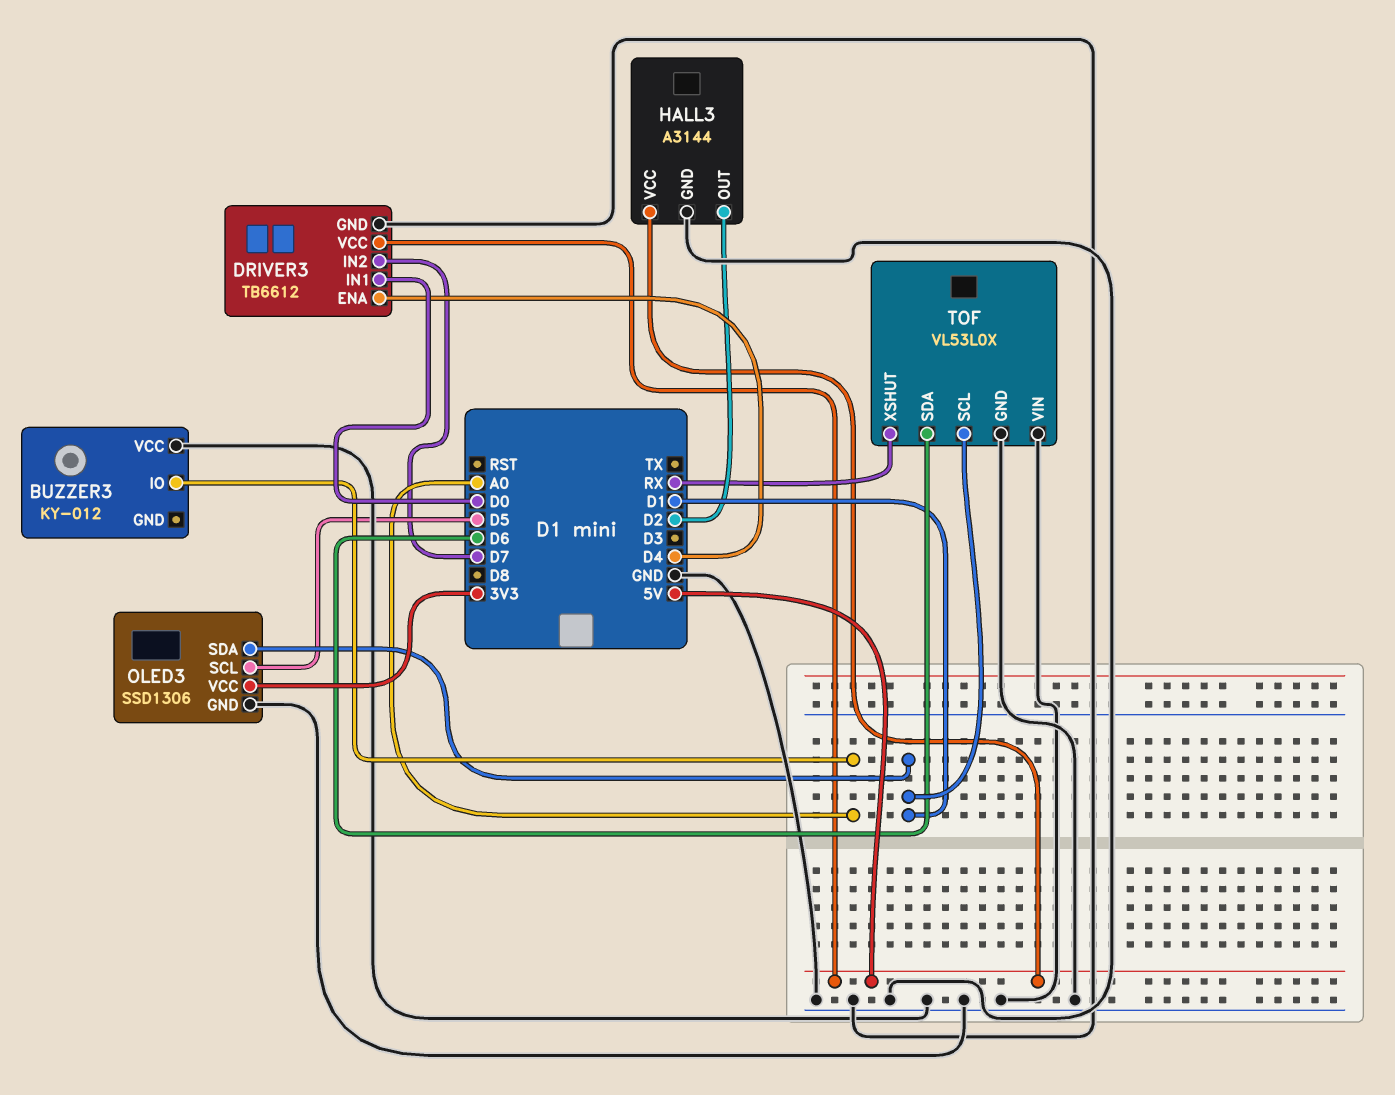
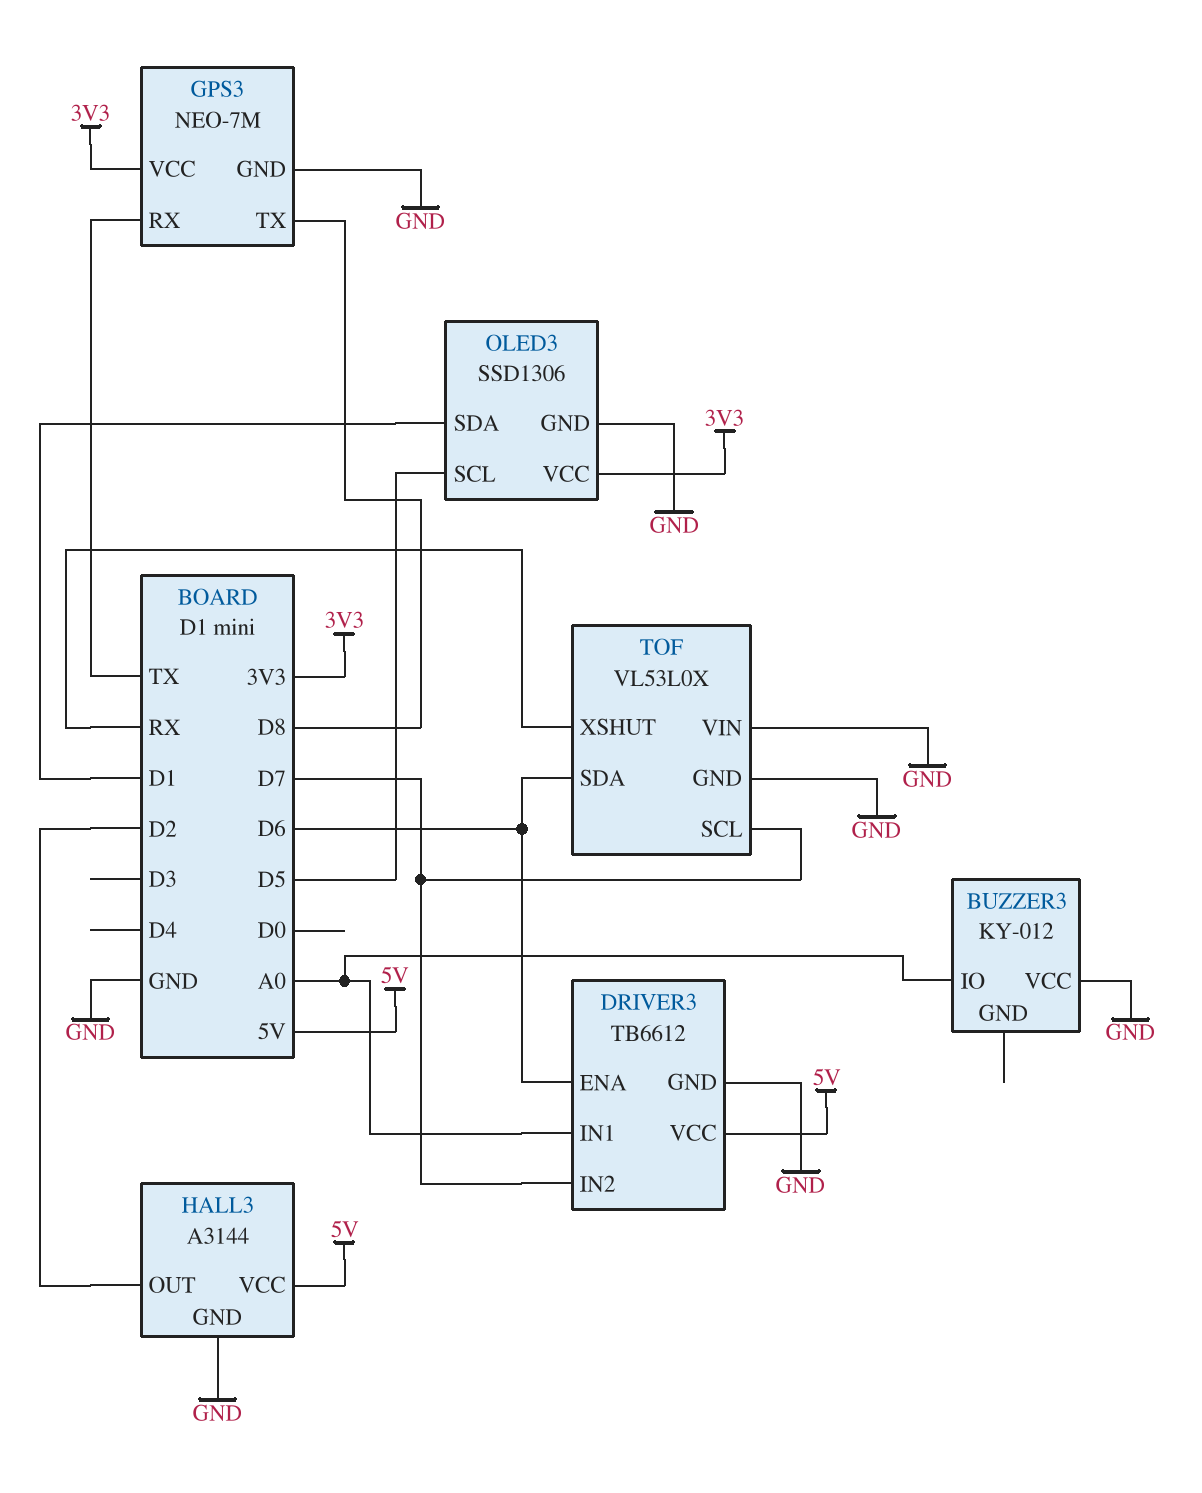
DRIVER3 pin ENA: D4 -> D6
DRIVER3 pin IN1: D0 -> A0
GPS3: none -> NEO-7M
GPS3 pin GND: none -> GND
GPS3 pin RX: none -> TX
GPS3 pin TX: none -> D8
GPS3 pin VCC: none -> 3V3
TOF pin SCL: D1 -> D7

